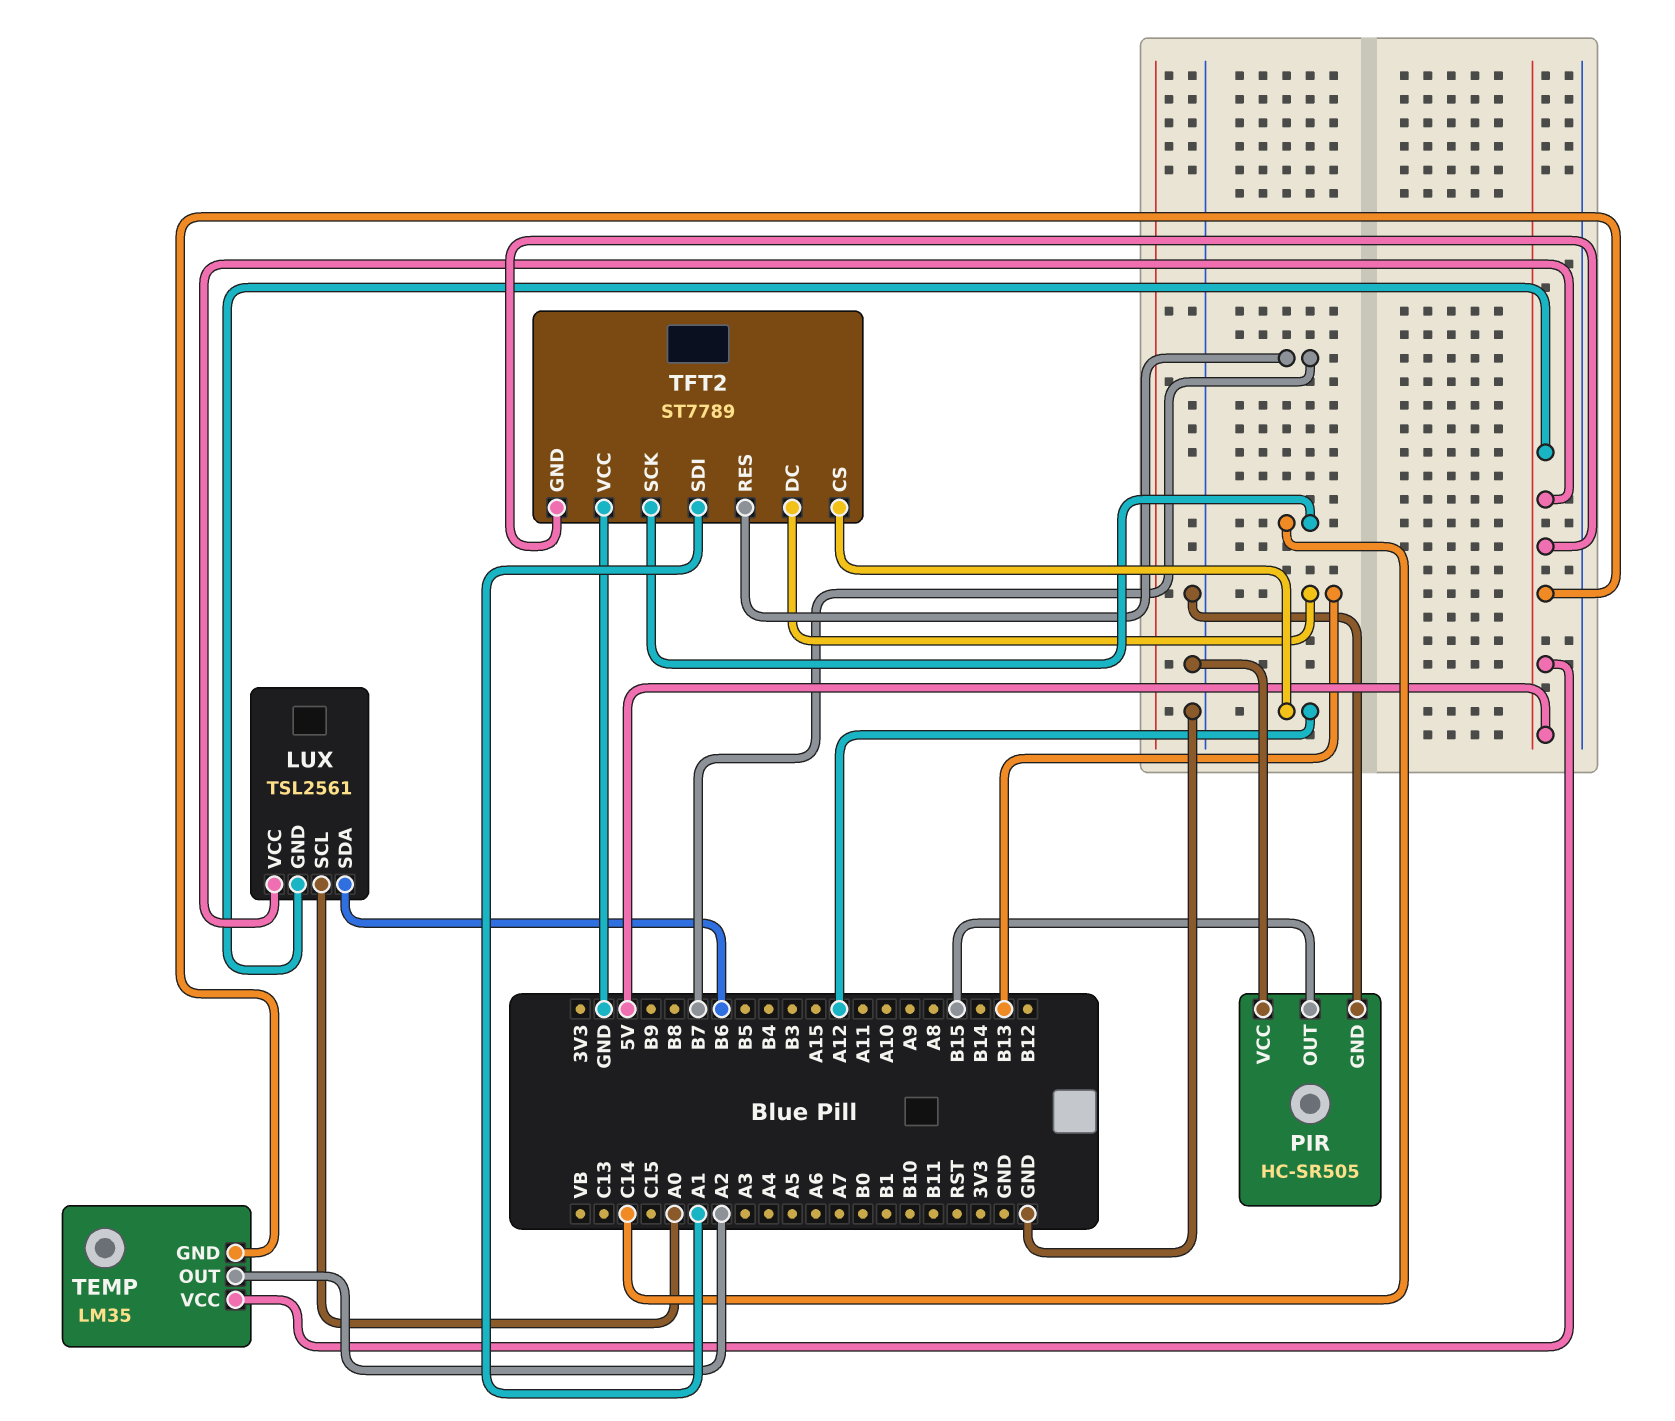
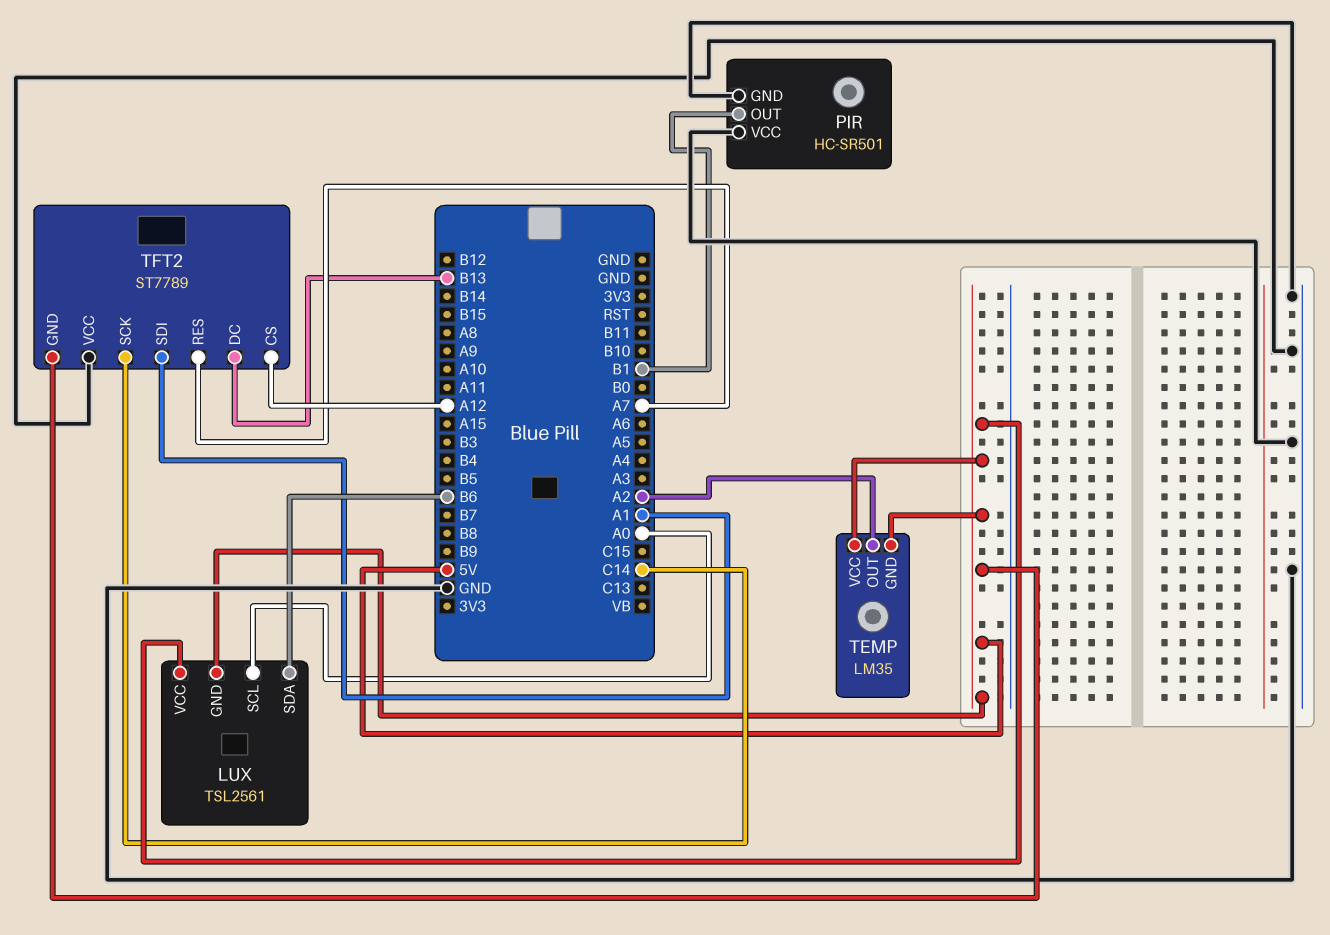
PIR: HC-SR505 -> HC-SR501
PIR pin OUT: B15 -> B1
TFT2 pin RES: B7 -> A7

